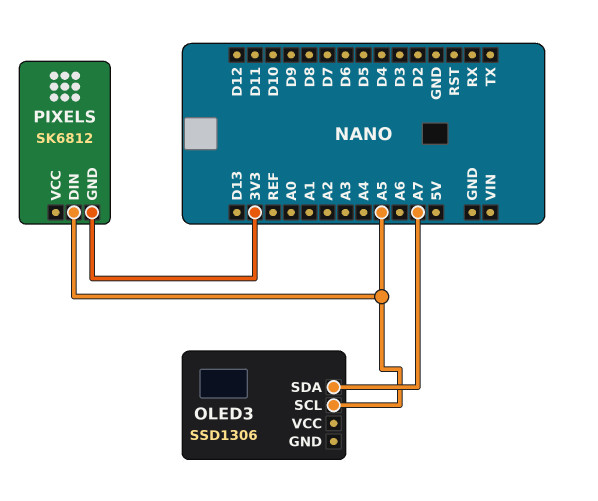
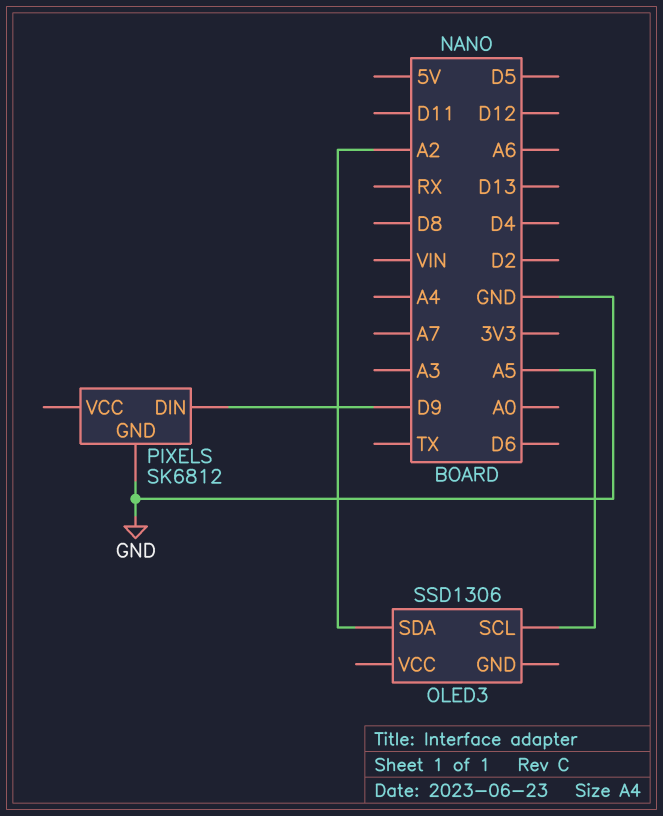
OLED3 pin SDA: A7 -> A2
PIXELS pin DIN: A5 -> D9
PIXELS pin GND: 3V3 -> GND

